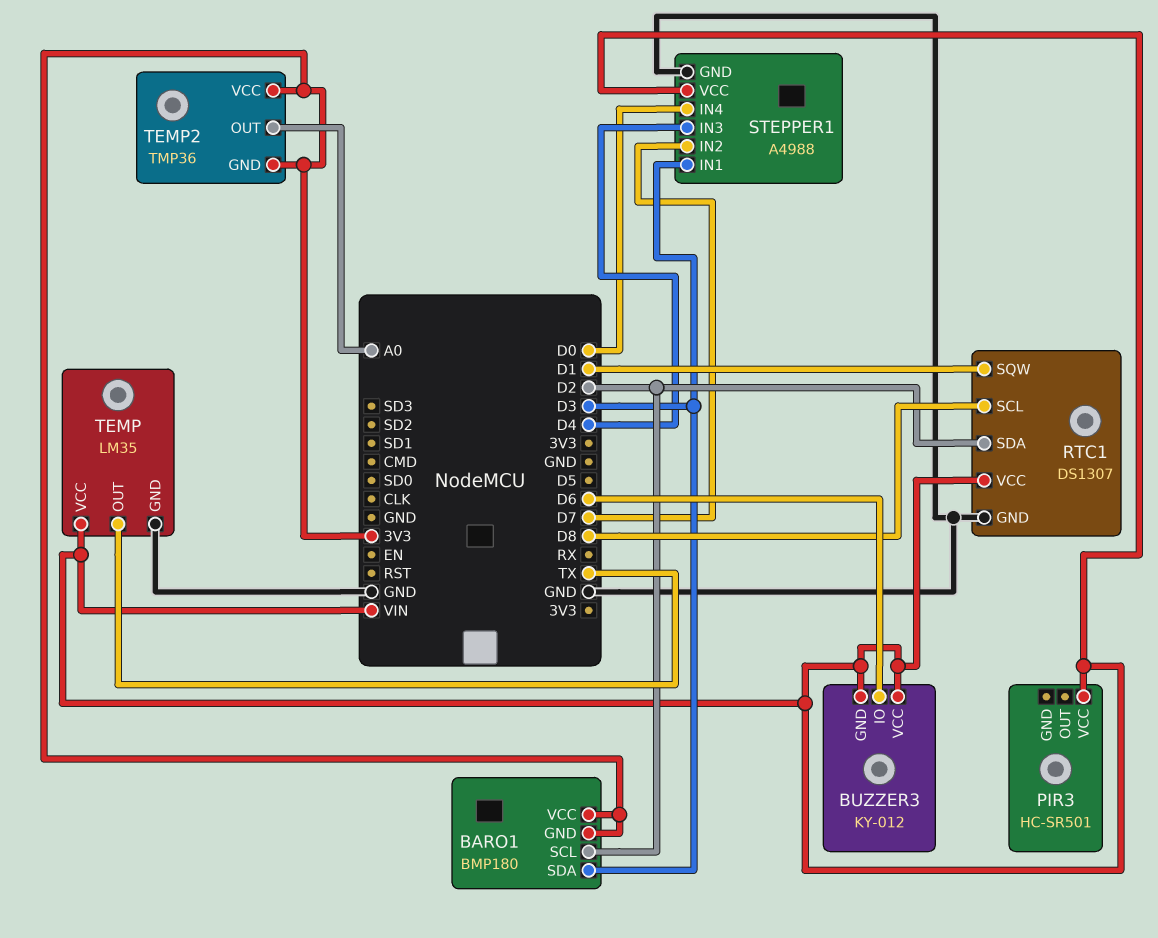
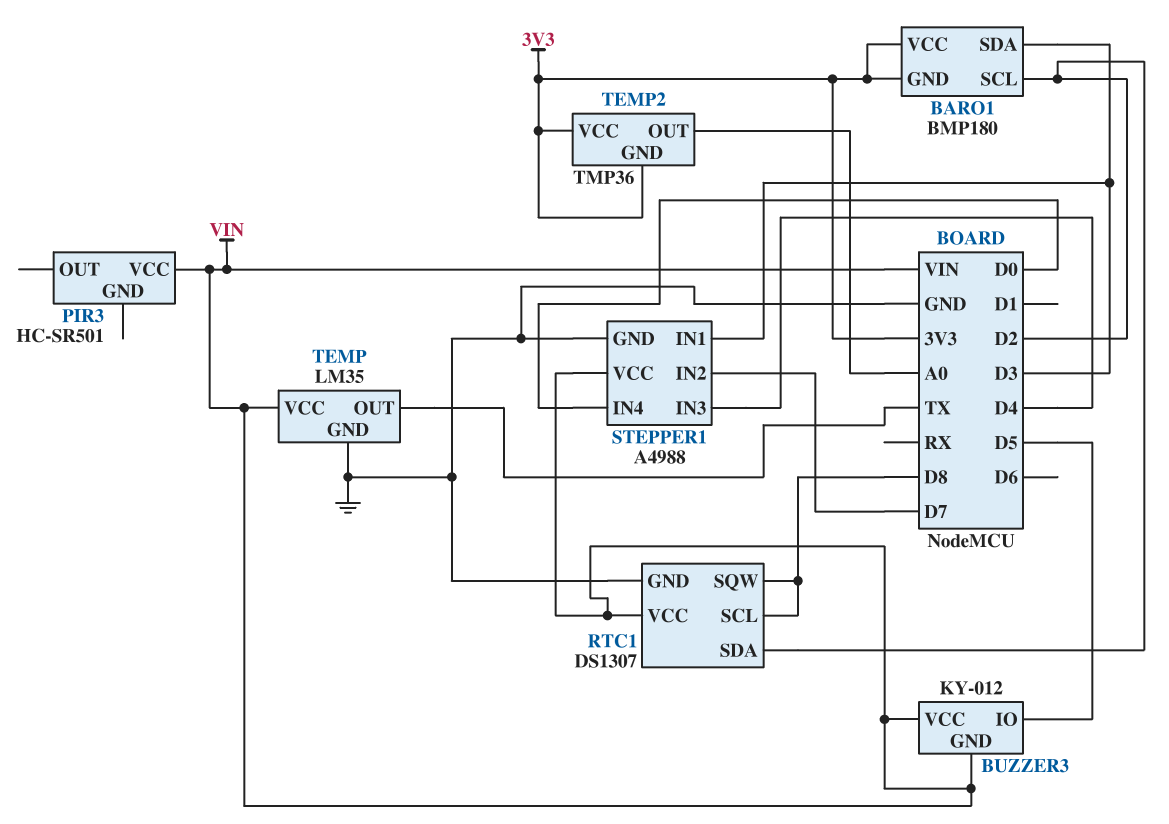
BUZZER3 pin IO: D6 -> D5
RTC1 pin SQW: D1 -> D8

